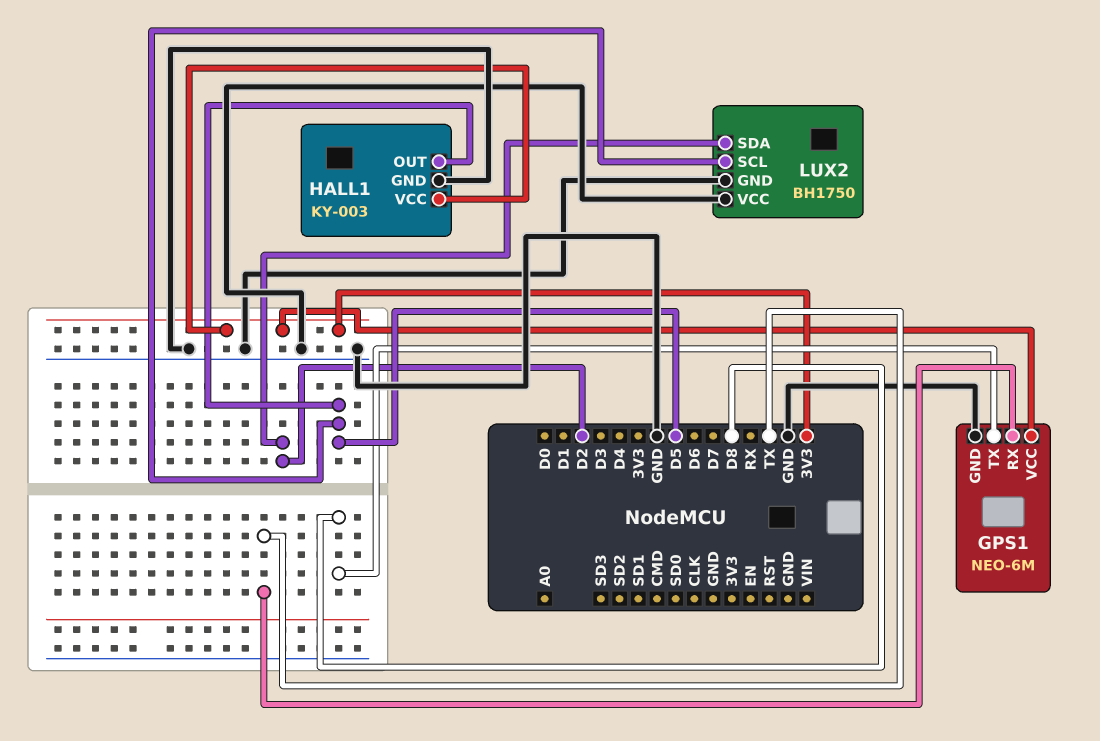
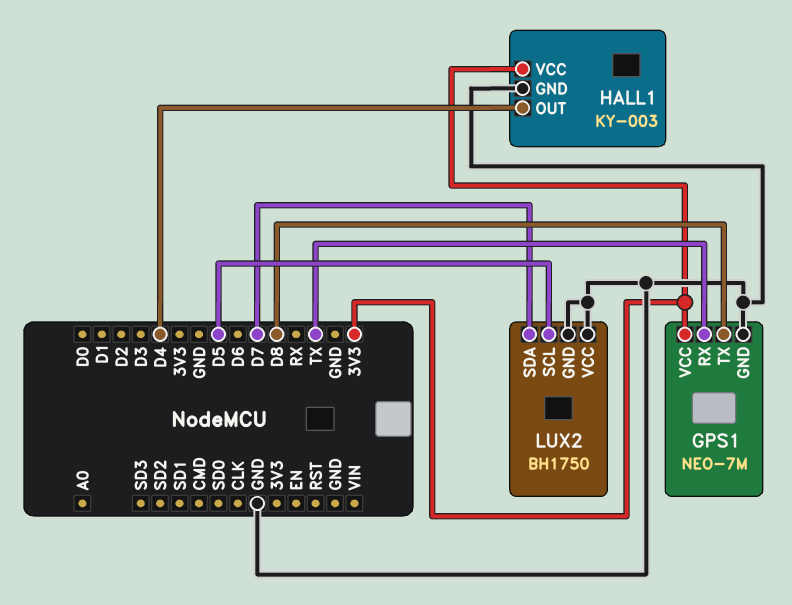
GPS1: NEO-6M -> NEO-7M
HALL1 pin OUT: D5 -> D4
LUX2 pin SDA: D2 -> D7

